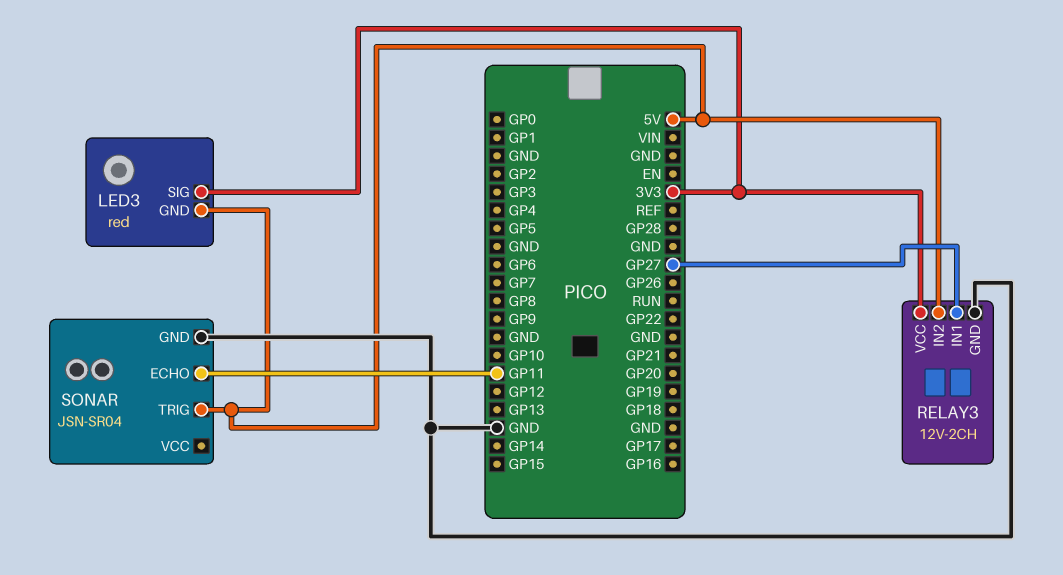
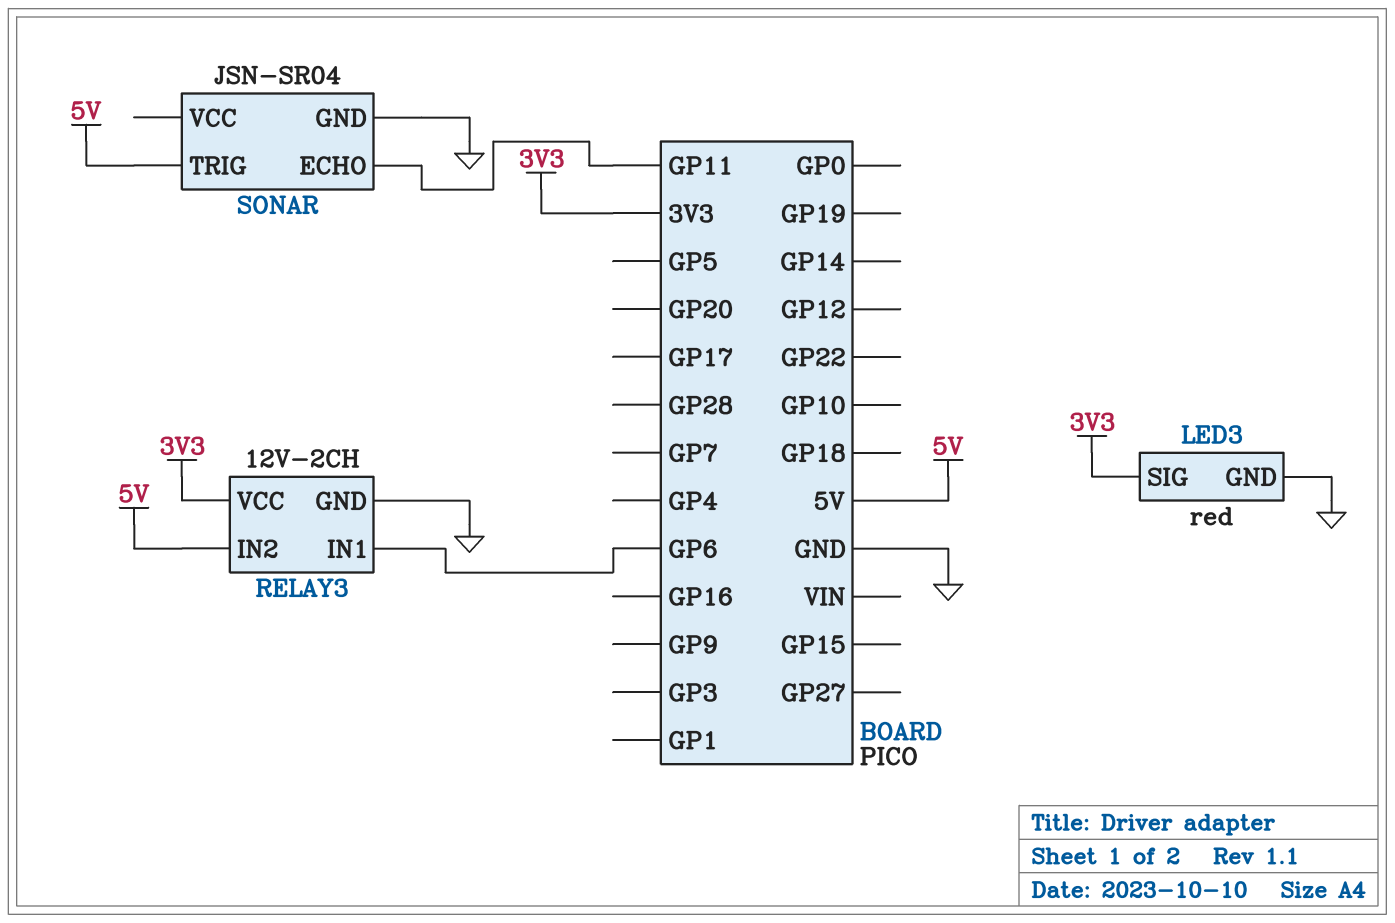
LED3 pin GND: 5V -> GND
RELAY3 pin IN1: GP27 -> GP6

